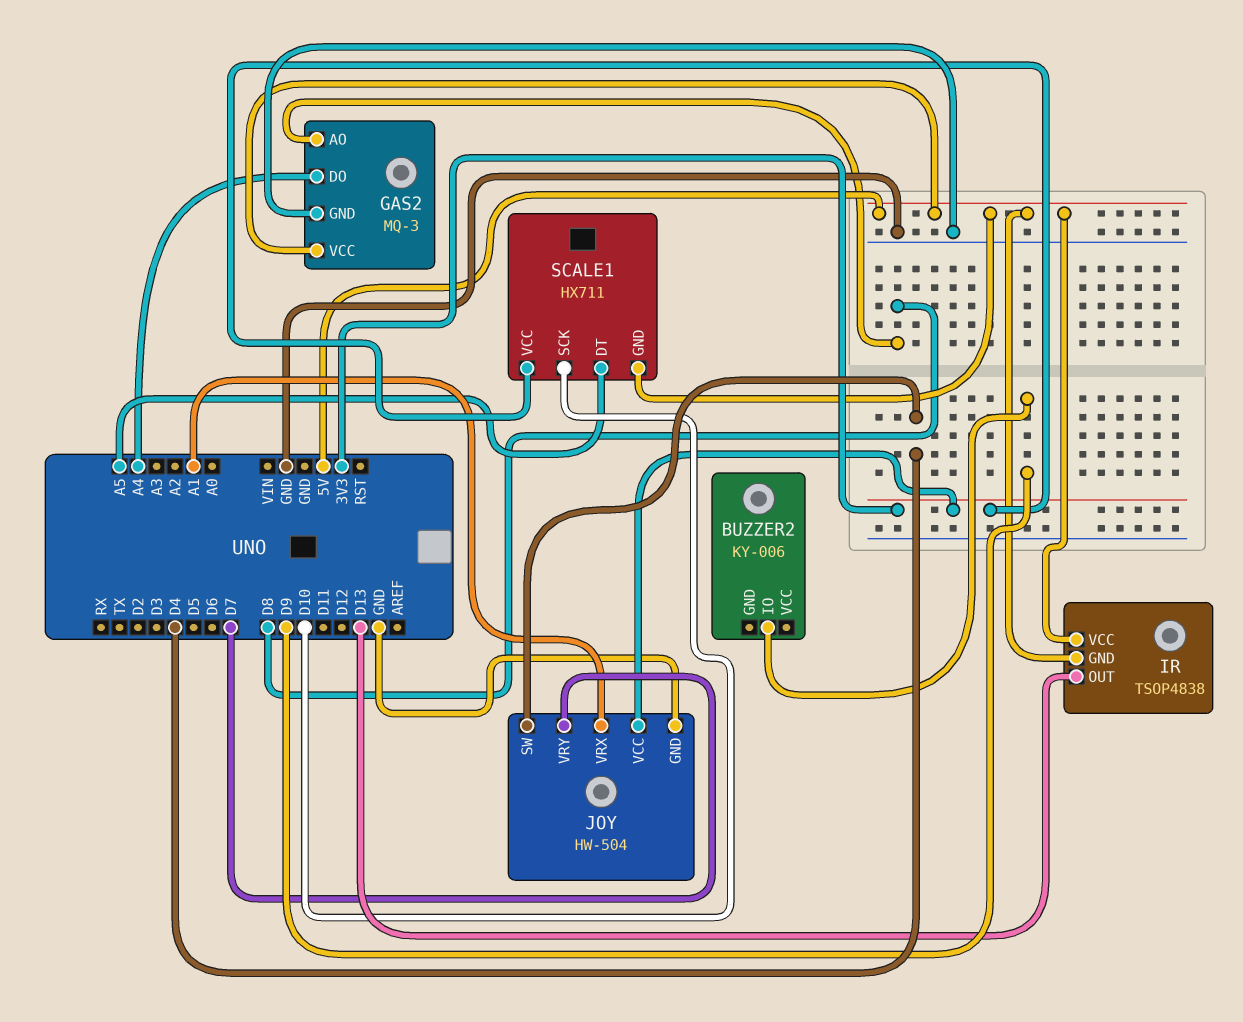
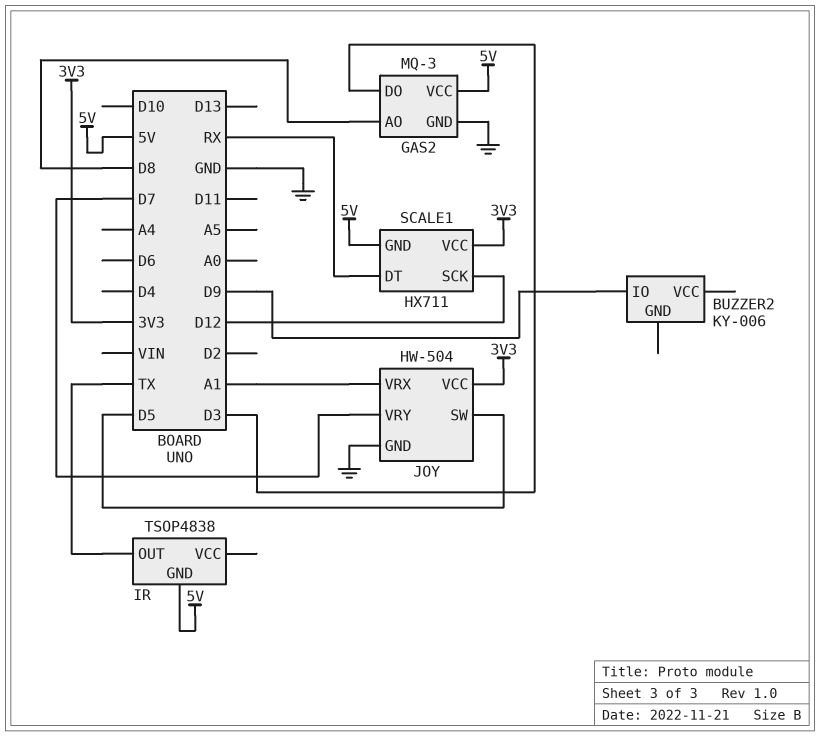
GAS2 pin DO: A4 -> D3
IR pin OUT: D13 -> TX
IR pin VCC: 5V -> none
JOY pin SW: D4 -> D5
SCALE1 pin DT: A5 -> RX
SCALE1 pin SCK: D10 -> D12

